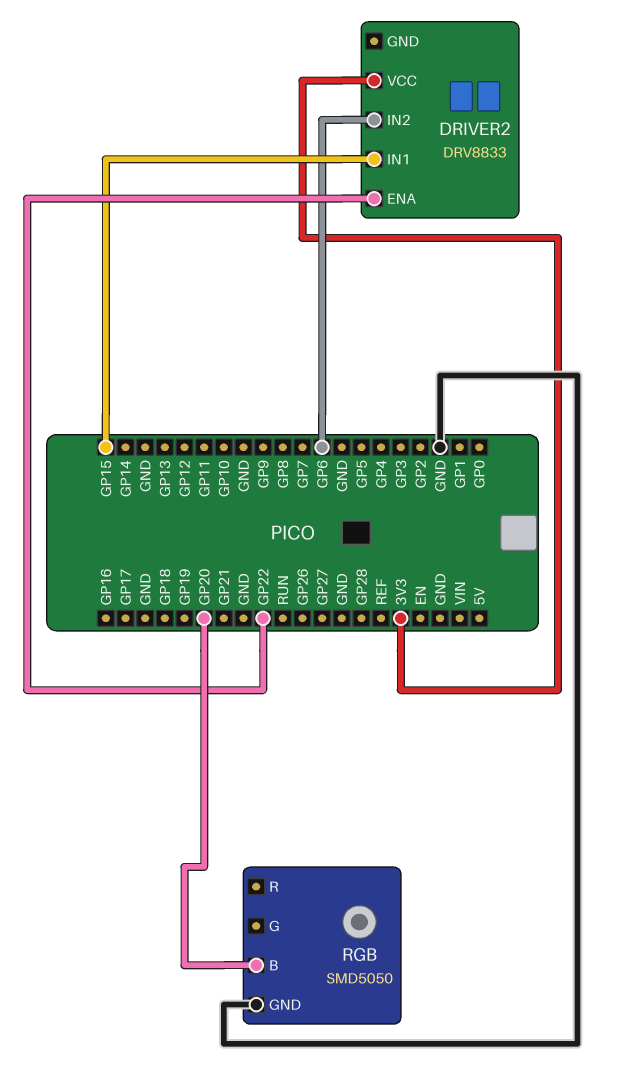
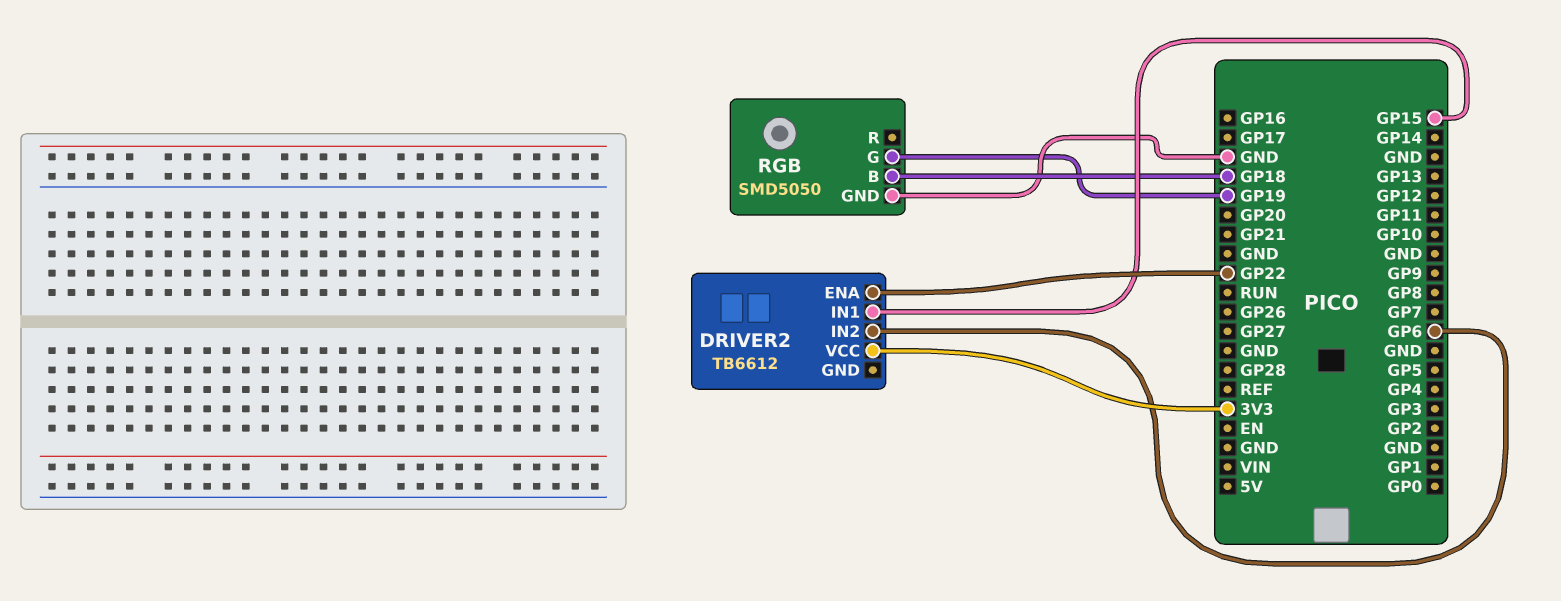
DRIVER2: DRV8833 -> TB6612
RGB pin B: GP20 -> GP18
RGB pin G: none -> GP19

